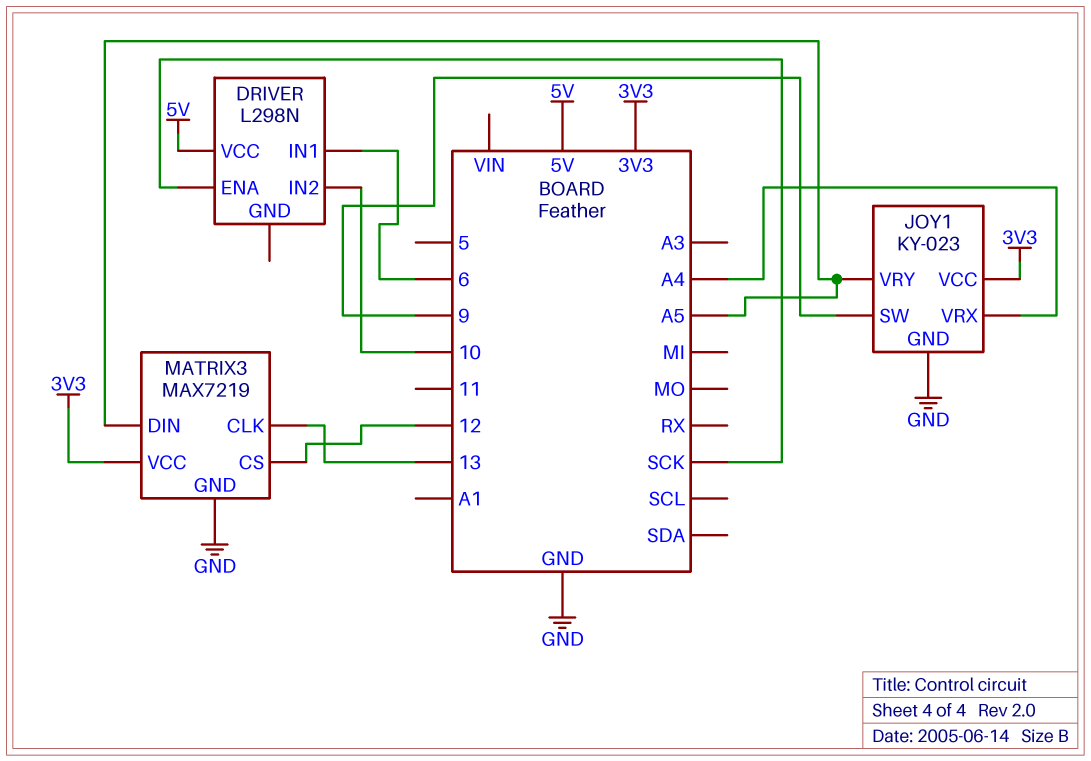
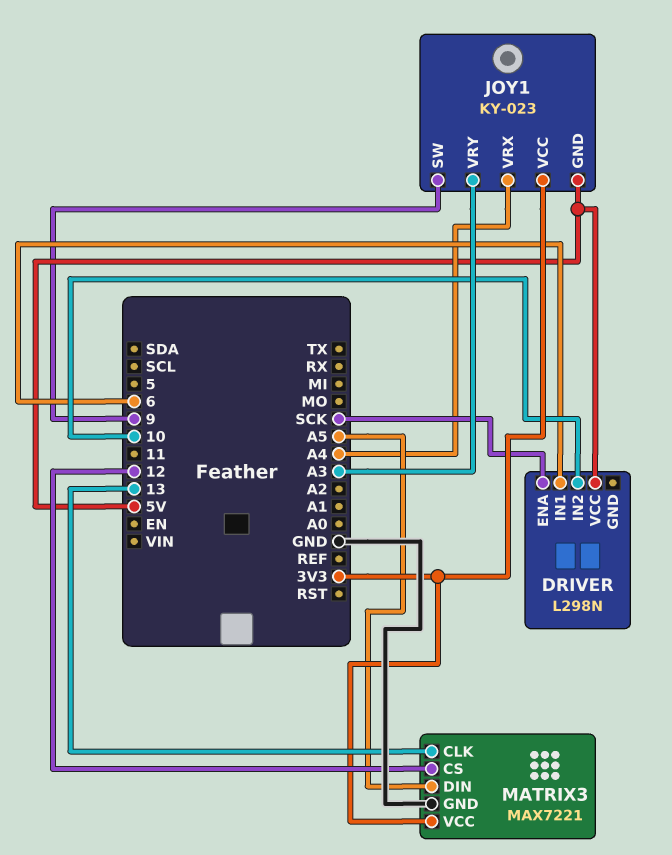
JOY1 pin GND: GND -> 5V
JOY1 pin VRY: A5 -> A3
MATRIX3: MAX7219 -> MAX7221

